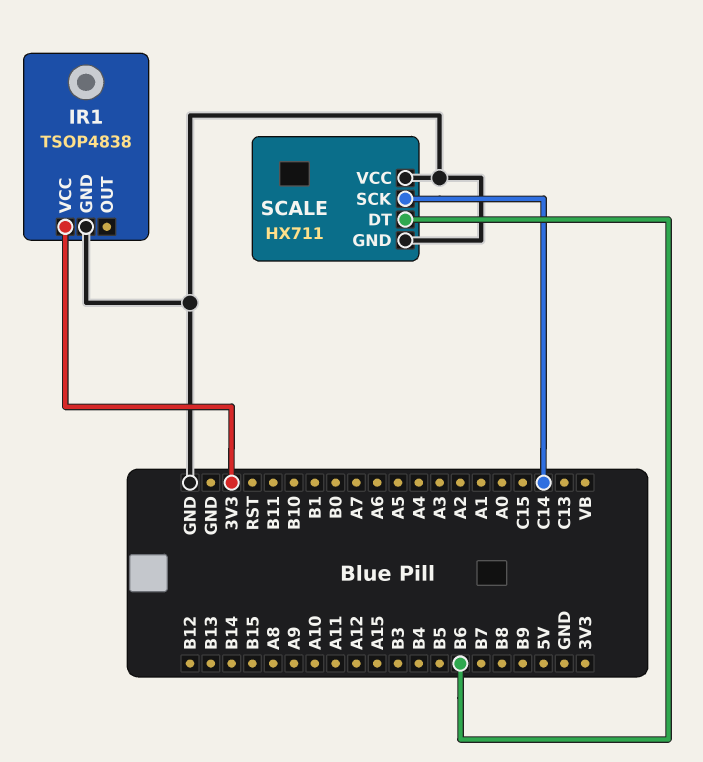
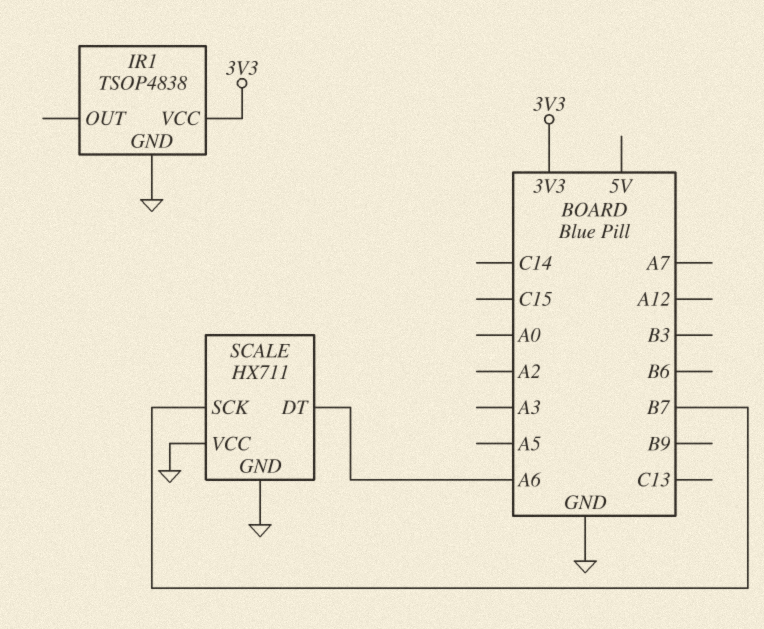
SCALE pin DT: B6 -> A6
SCALE pin SCK: C14 -> B7

